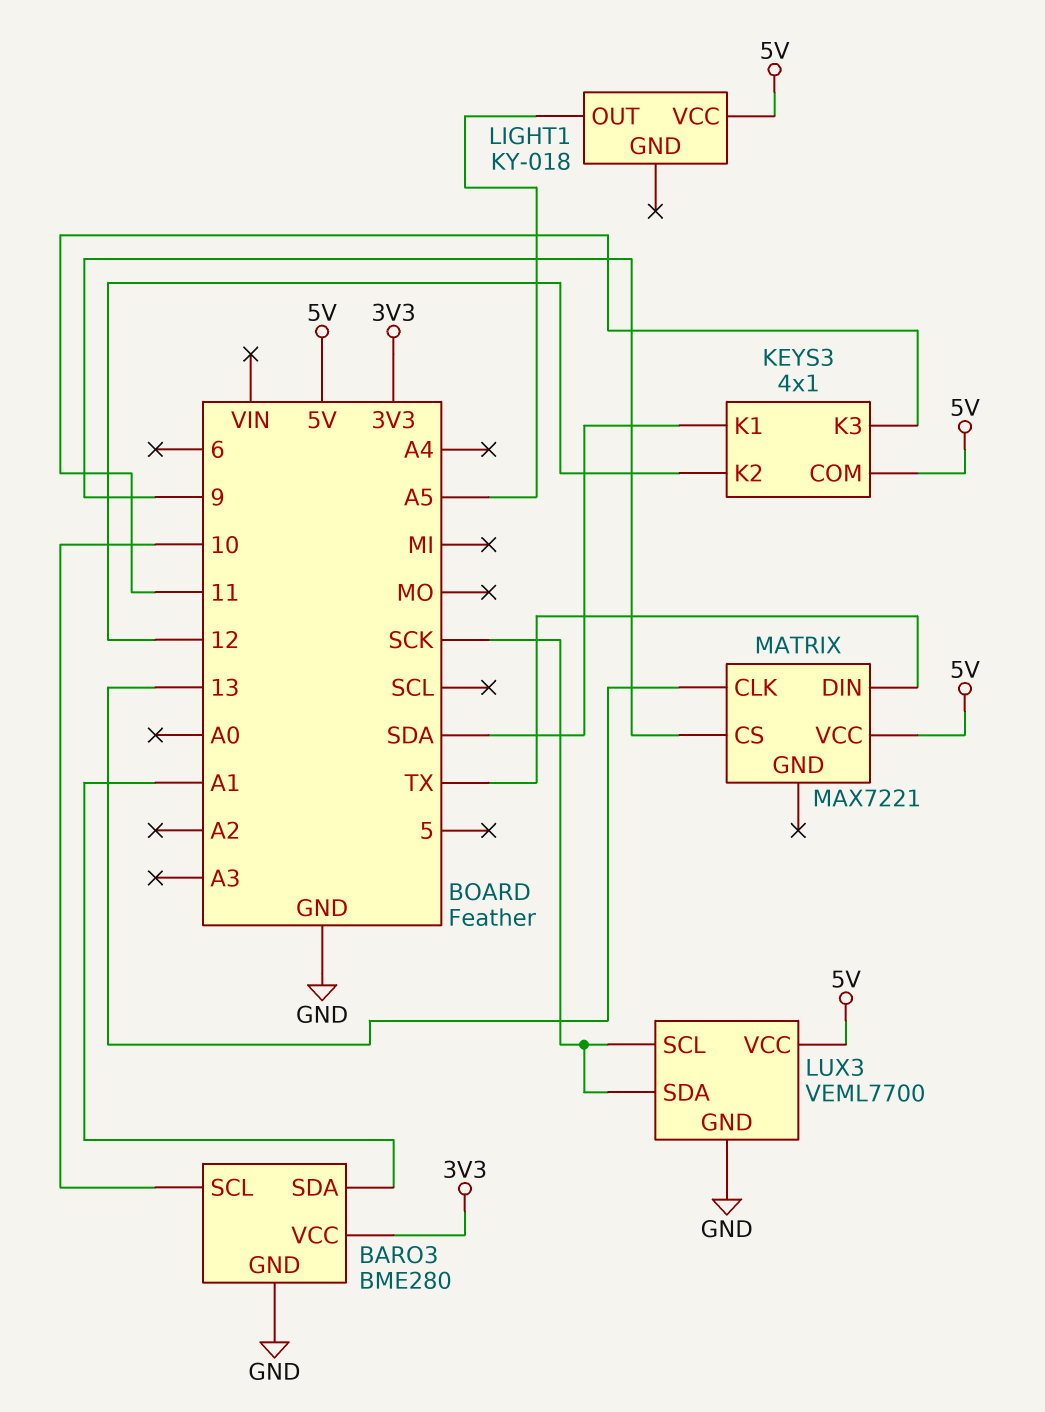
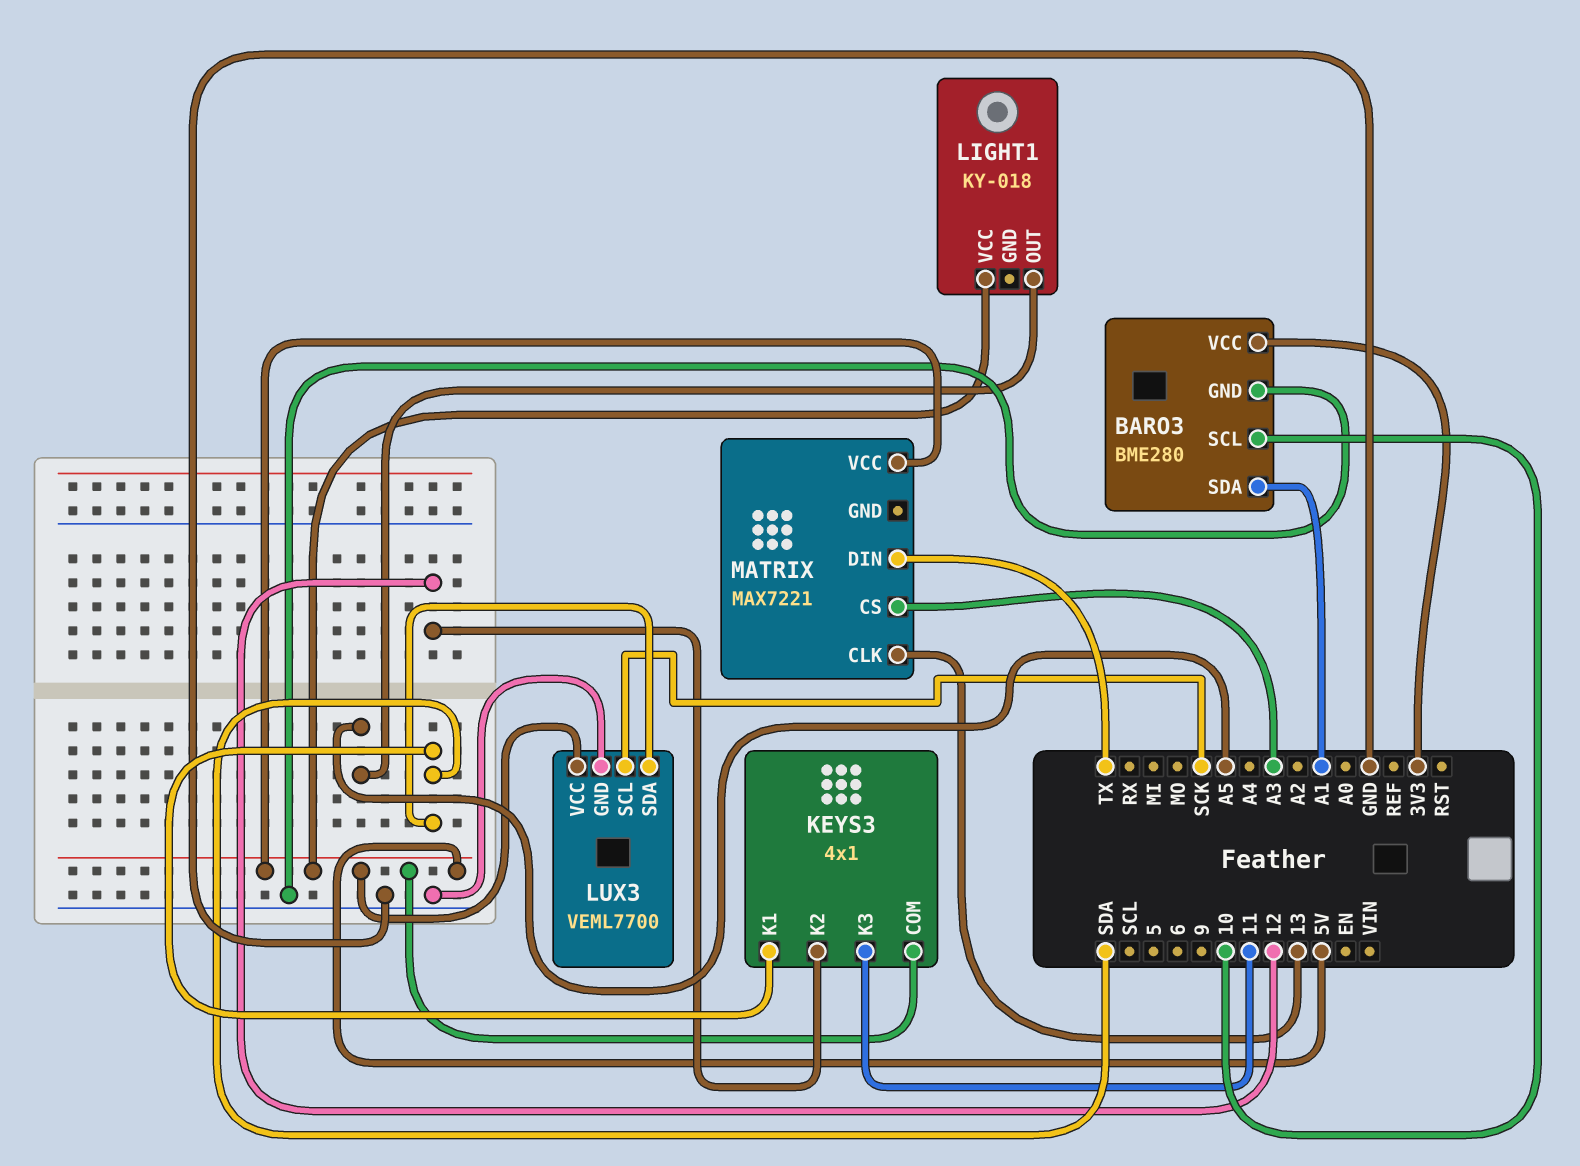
LUX3 pin SDA: SCK -> SDA
MATRIX pin CS: 9 -> A3

